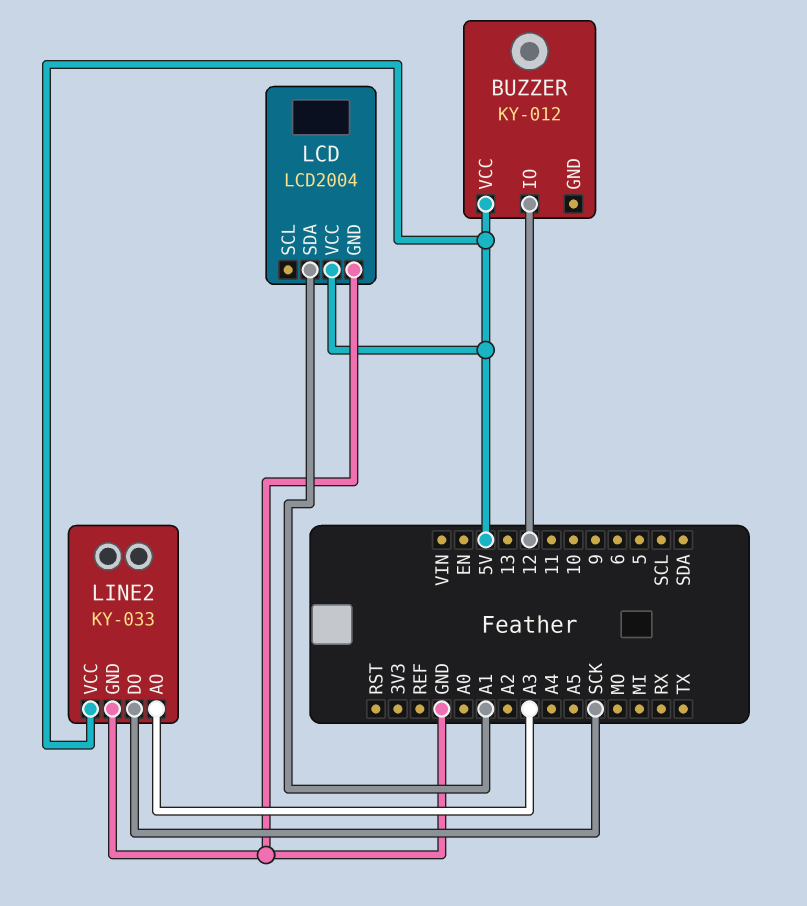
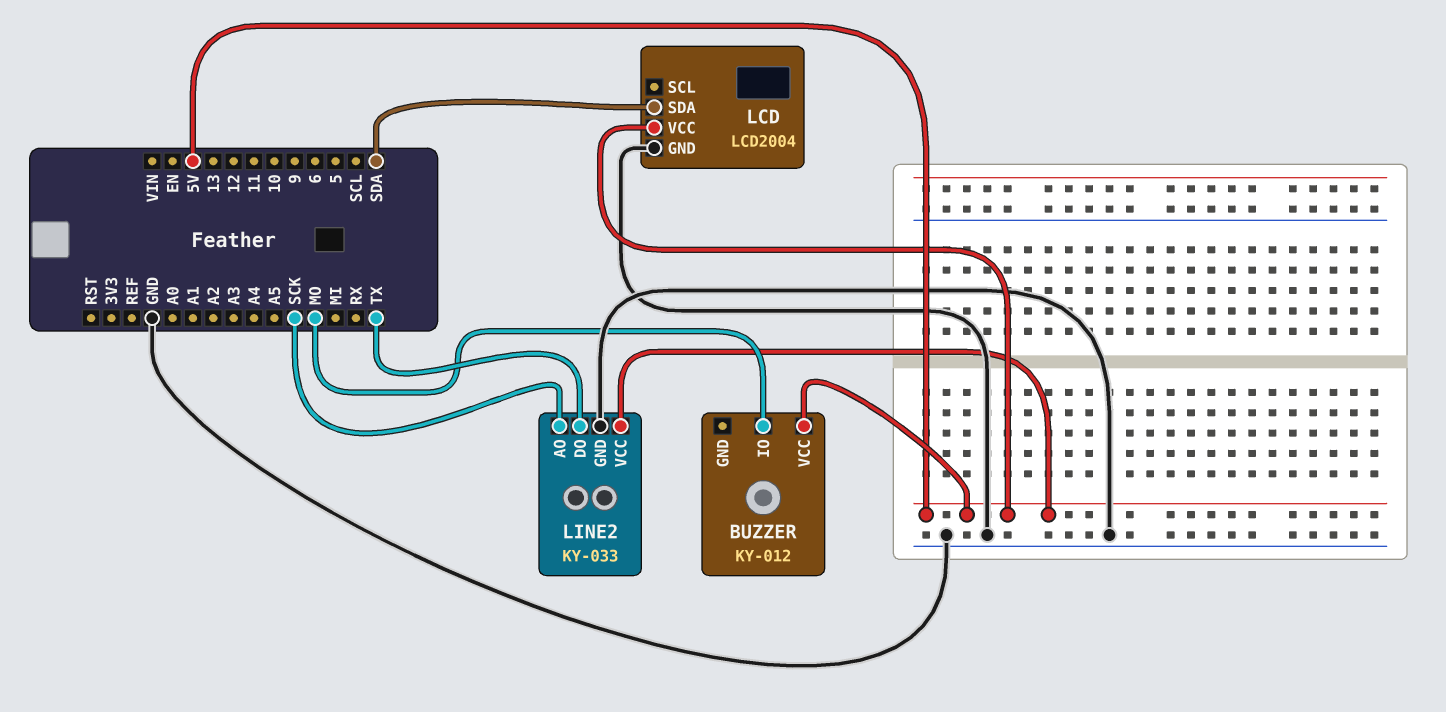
BUZZER pin IO: 12 -> MO
LCD pin SDA: A1 -> SDA
LINE2 pin AO: A3 -> SCK
LINE2 pin DO: SCK -> TX

